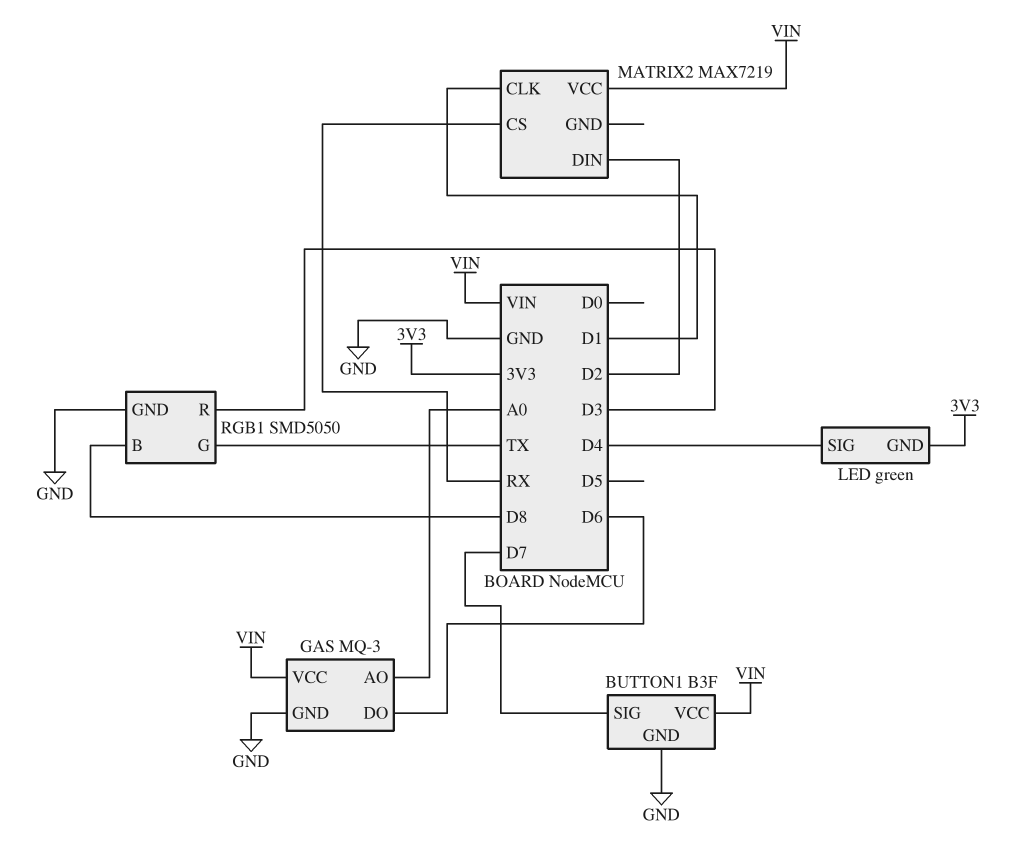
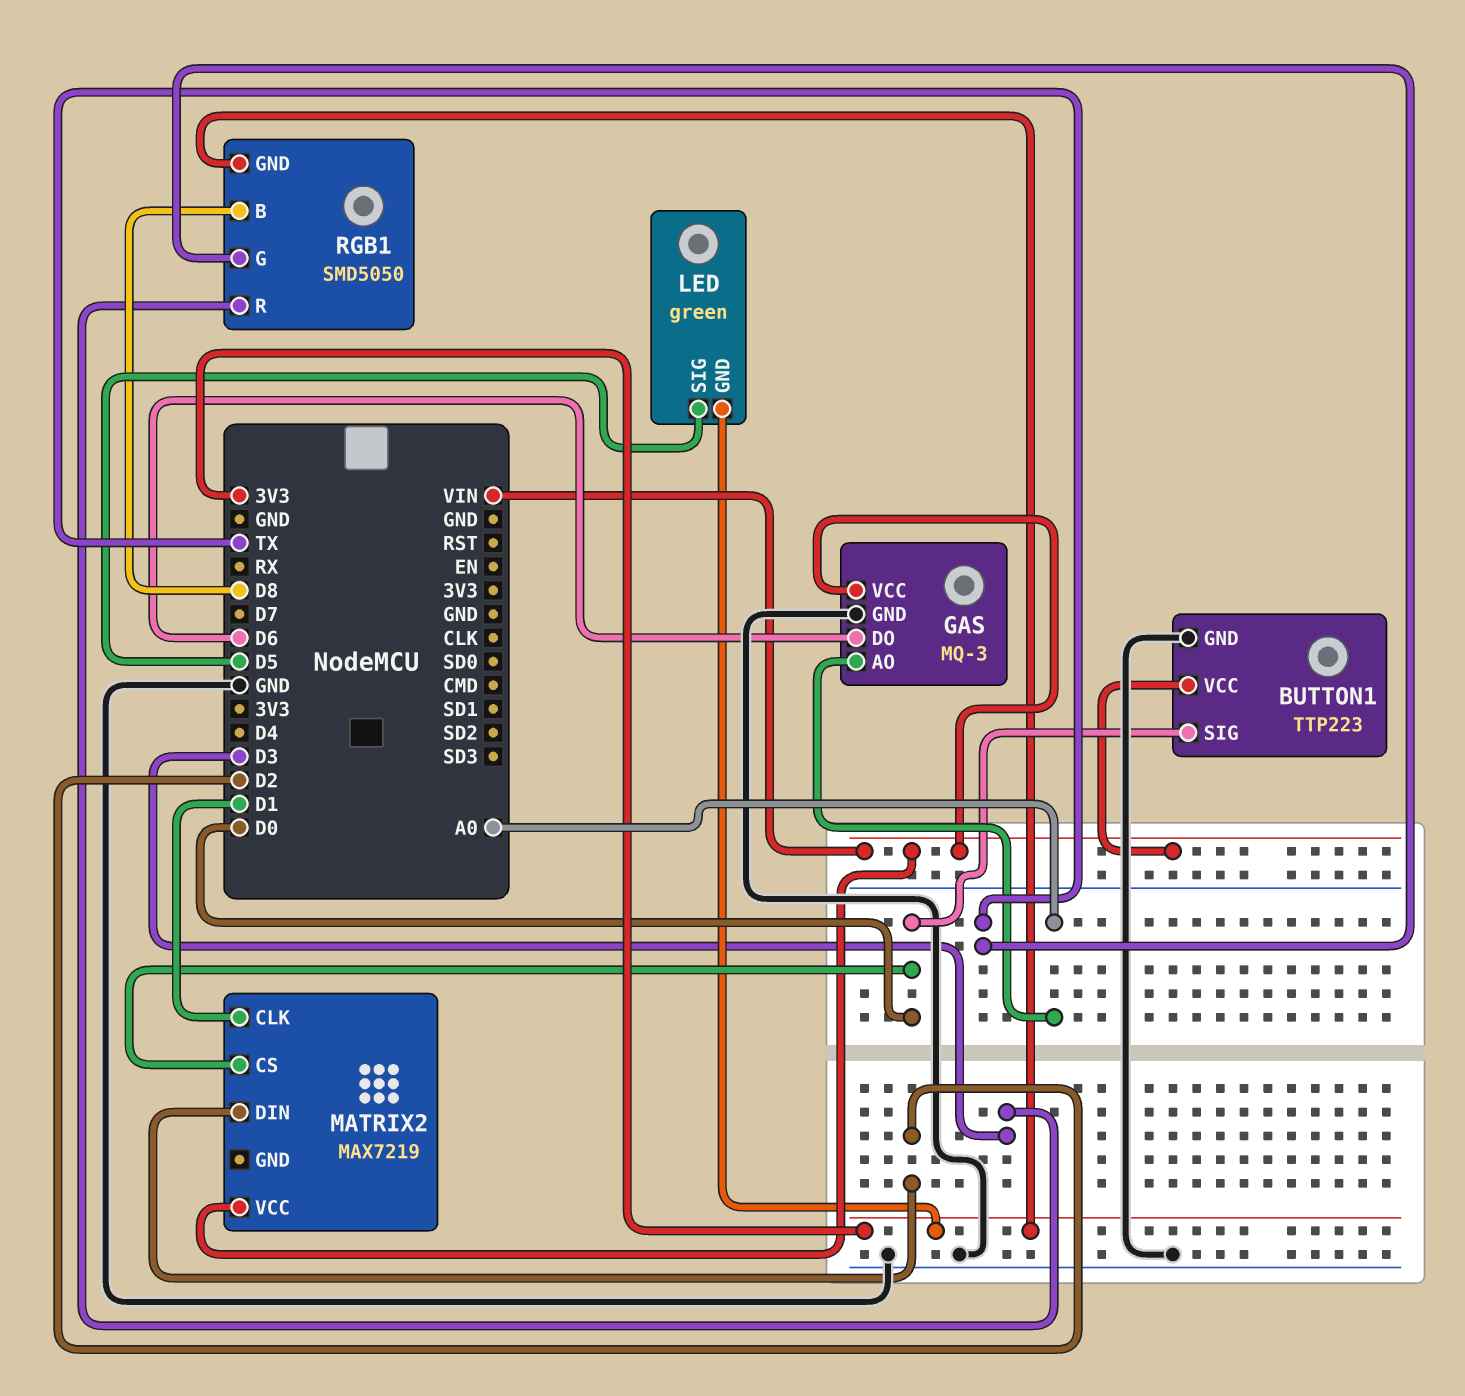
BUTTON1: B3F -> TTP223
BUTTON1 pin SIG: D7 -> D0
LED pin SIG: D4 -> D5
MATRIX2 pin CS: RX -> D0
RGB1 pin GND: GND -> 3V3

